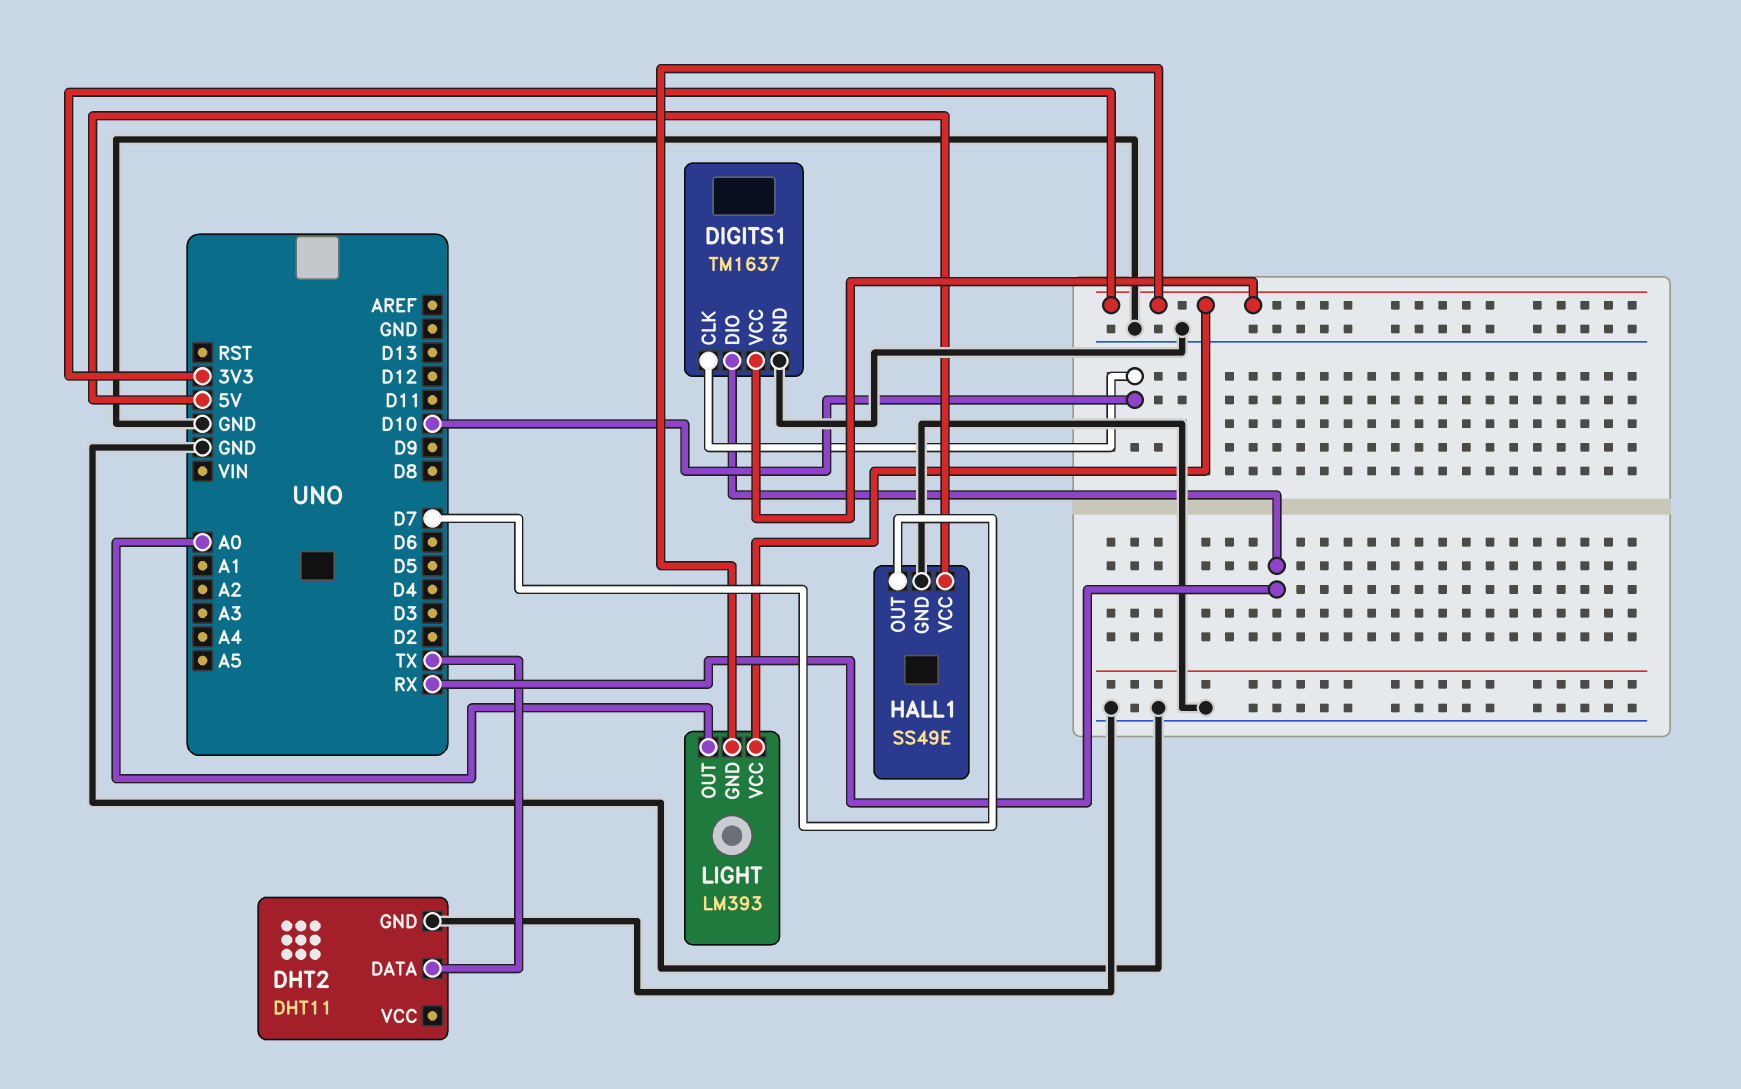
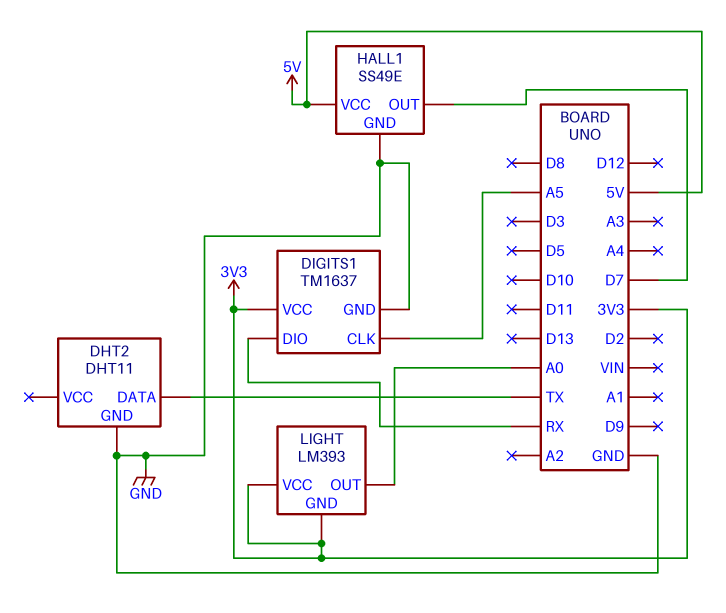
DIGITS1 pin CLK: D10 -> A5

